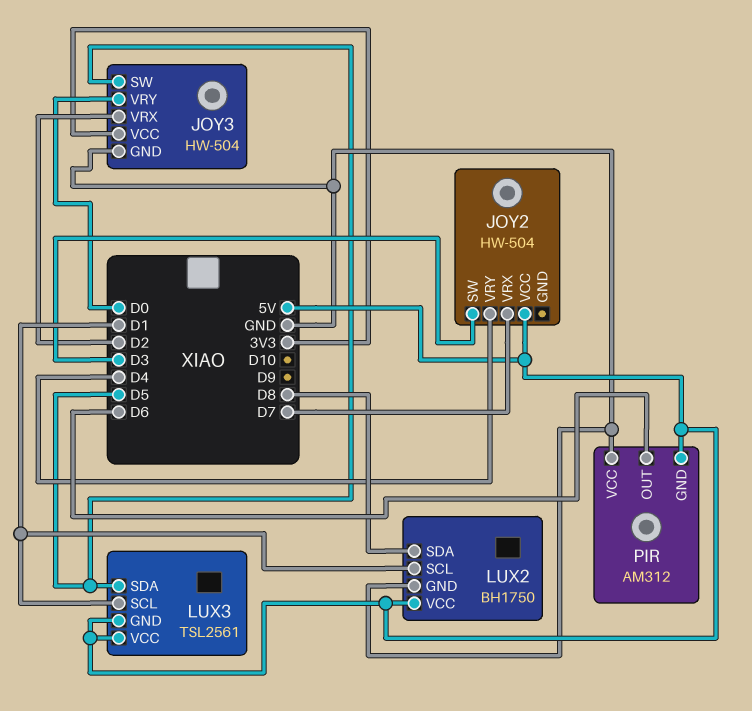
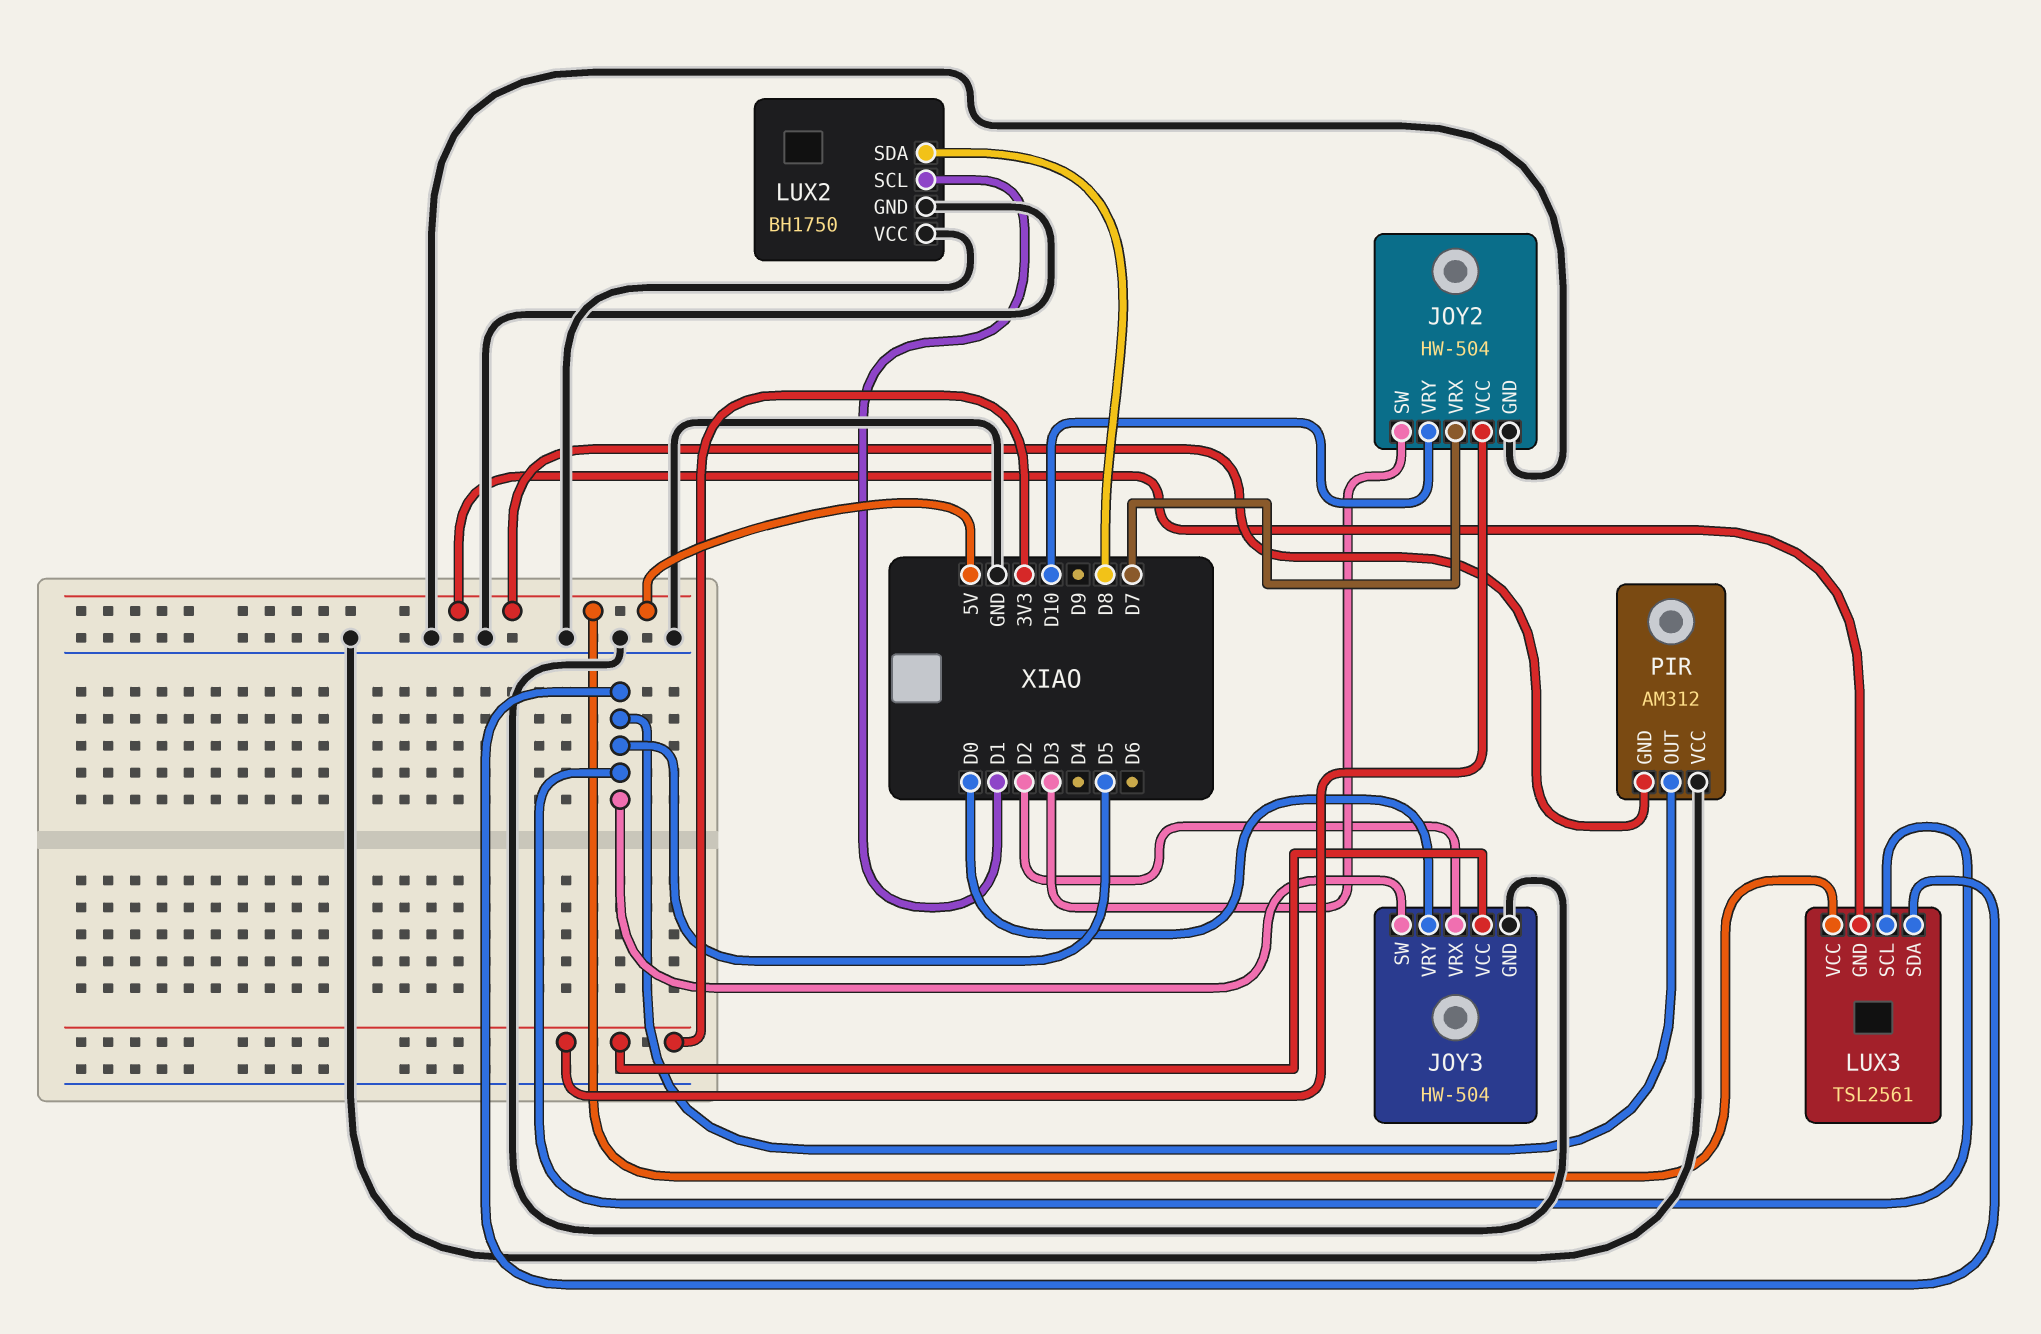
JOY2 pin GND: none -> GND
JOY2 pin VCC: 5V -> 3V3
JOY2 pin VRY: D4 -> D10
LUX2 pin VCC: 5V -> GND
LUX3 pin SCL: D1 -> D5
PIR pin OUT: D6 -> D5

